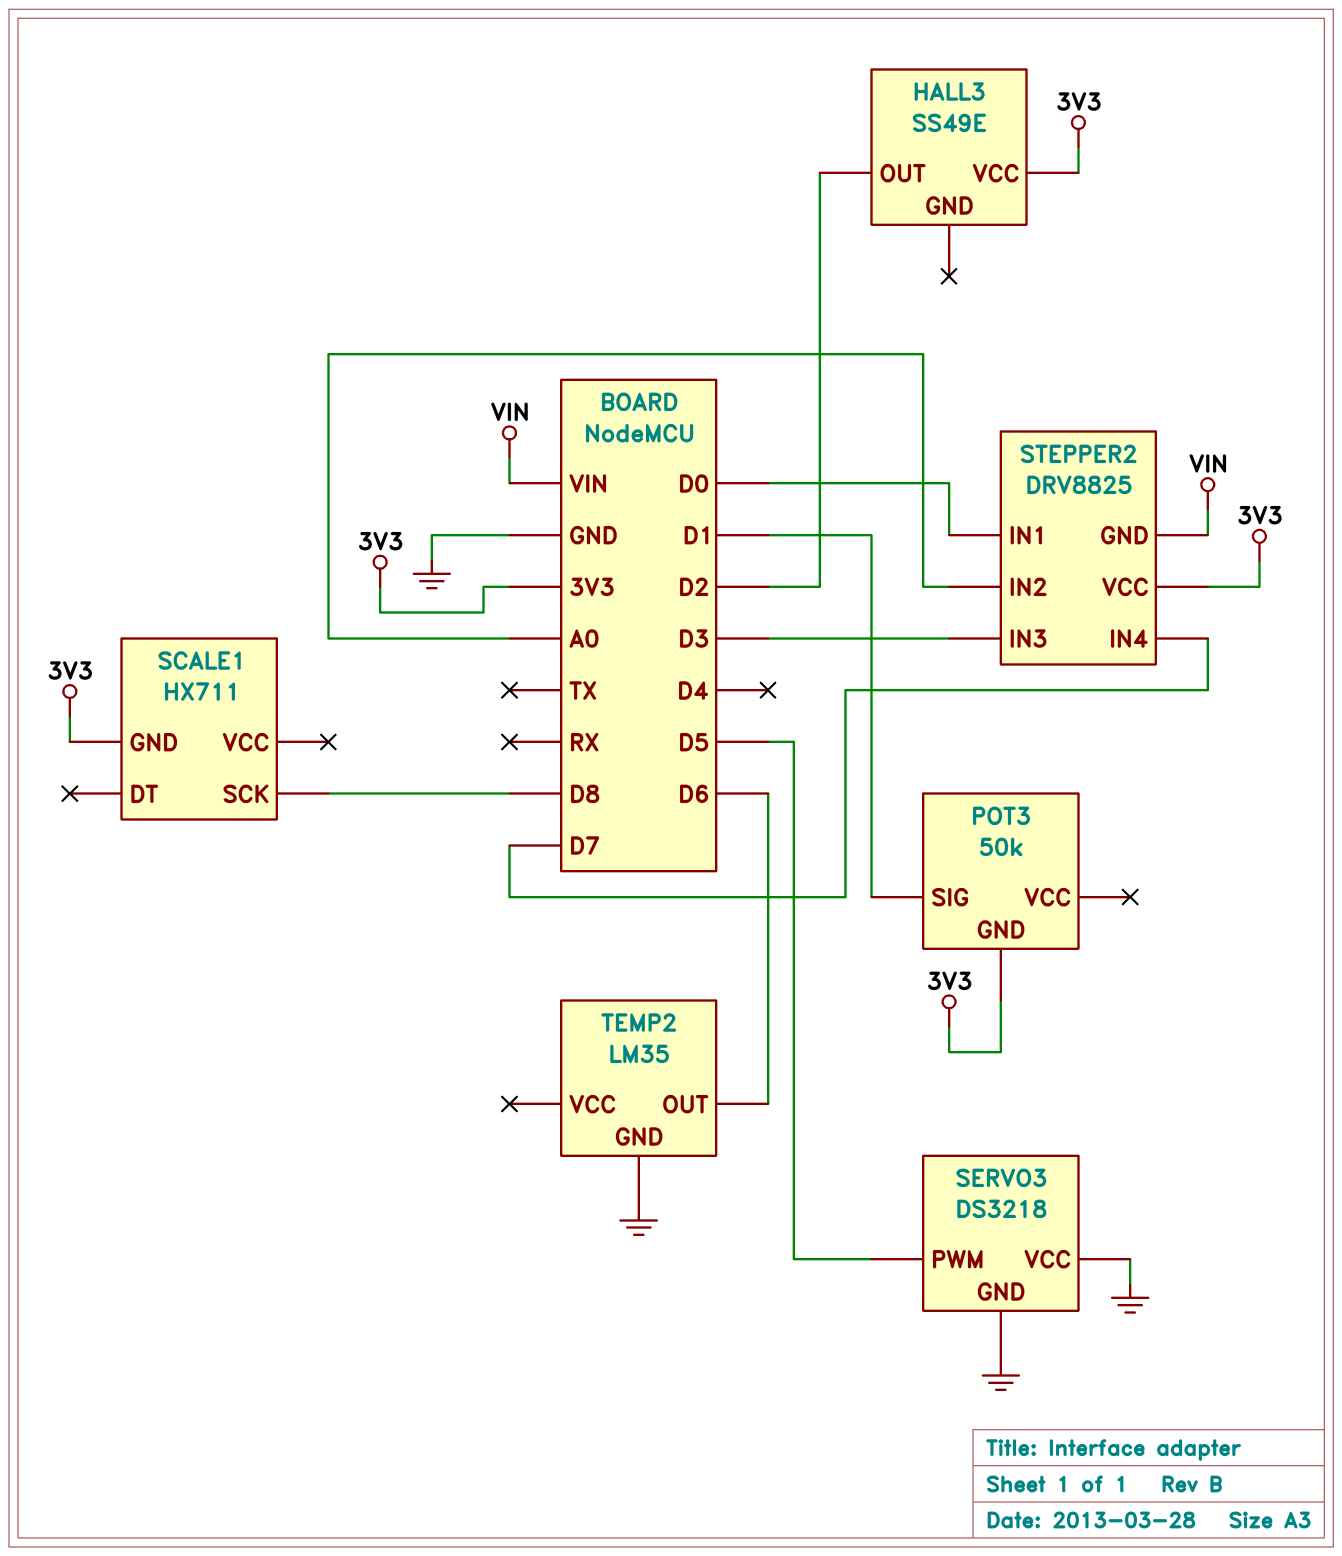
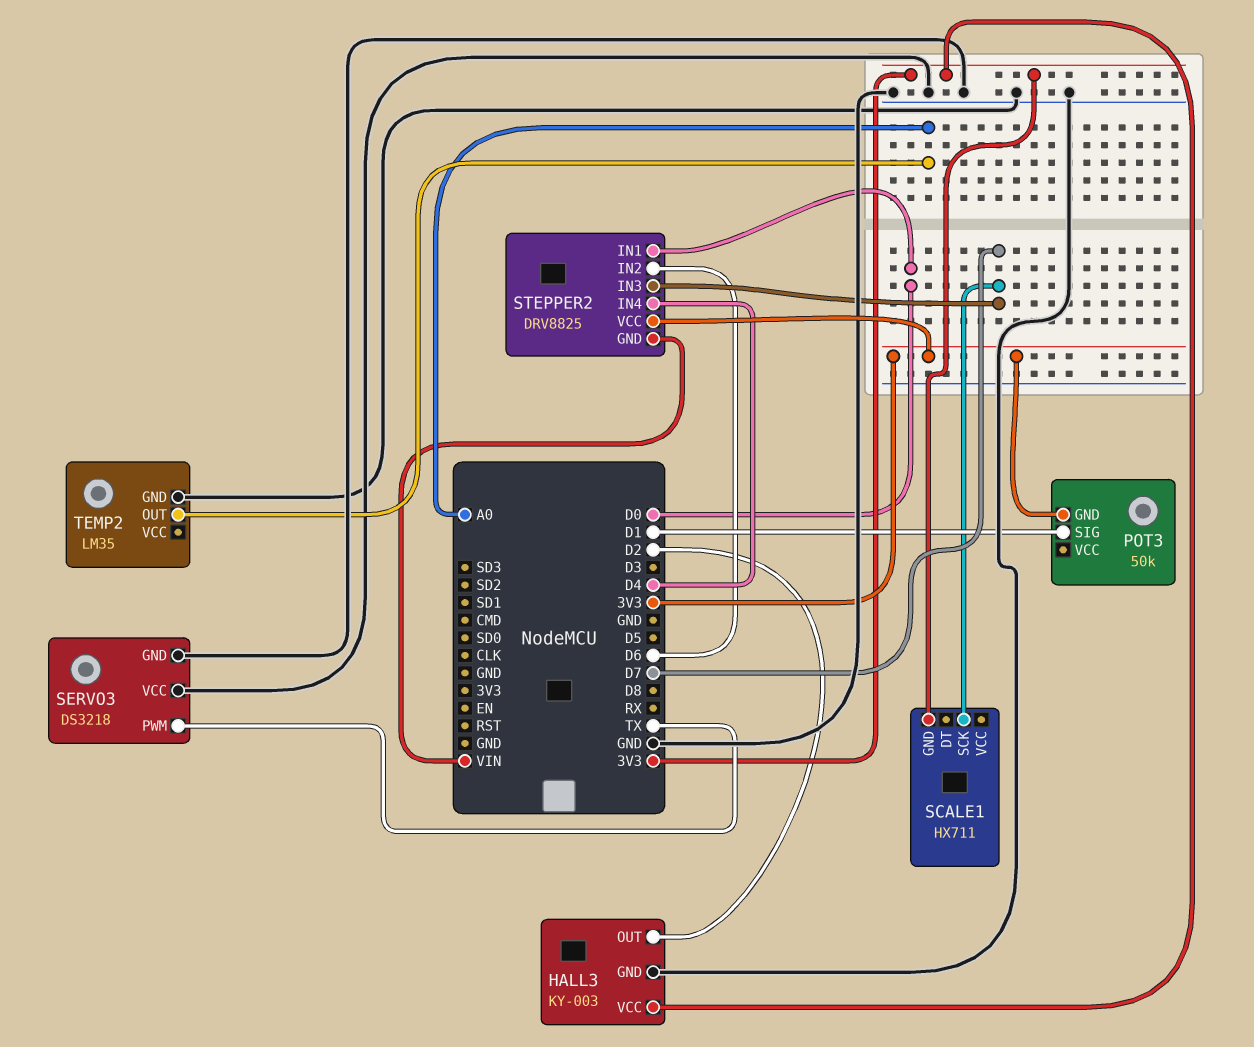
HALL3: SS49E -> KY-003
HALL3 pin GND: none -> GND
SCALE1 pin SCK: D8 -> D7
SERVO3 pin PWM: D5 -> TX
STEPPER2 pin IN2: A0 -> D6
STEPPER2 pin IN3: D3 -> D7
STEPPER2 pin IN4: D7 -> D4
TEMP2 pin OUT: D6 -> A0

